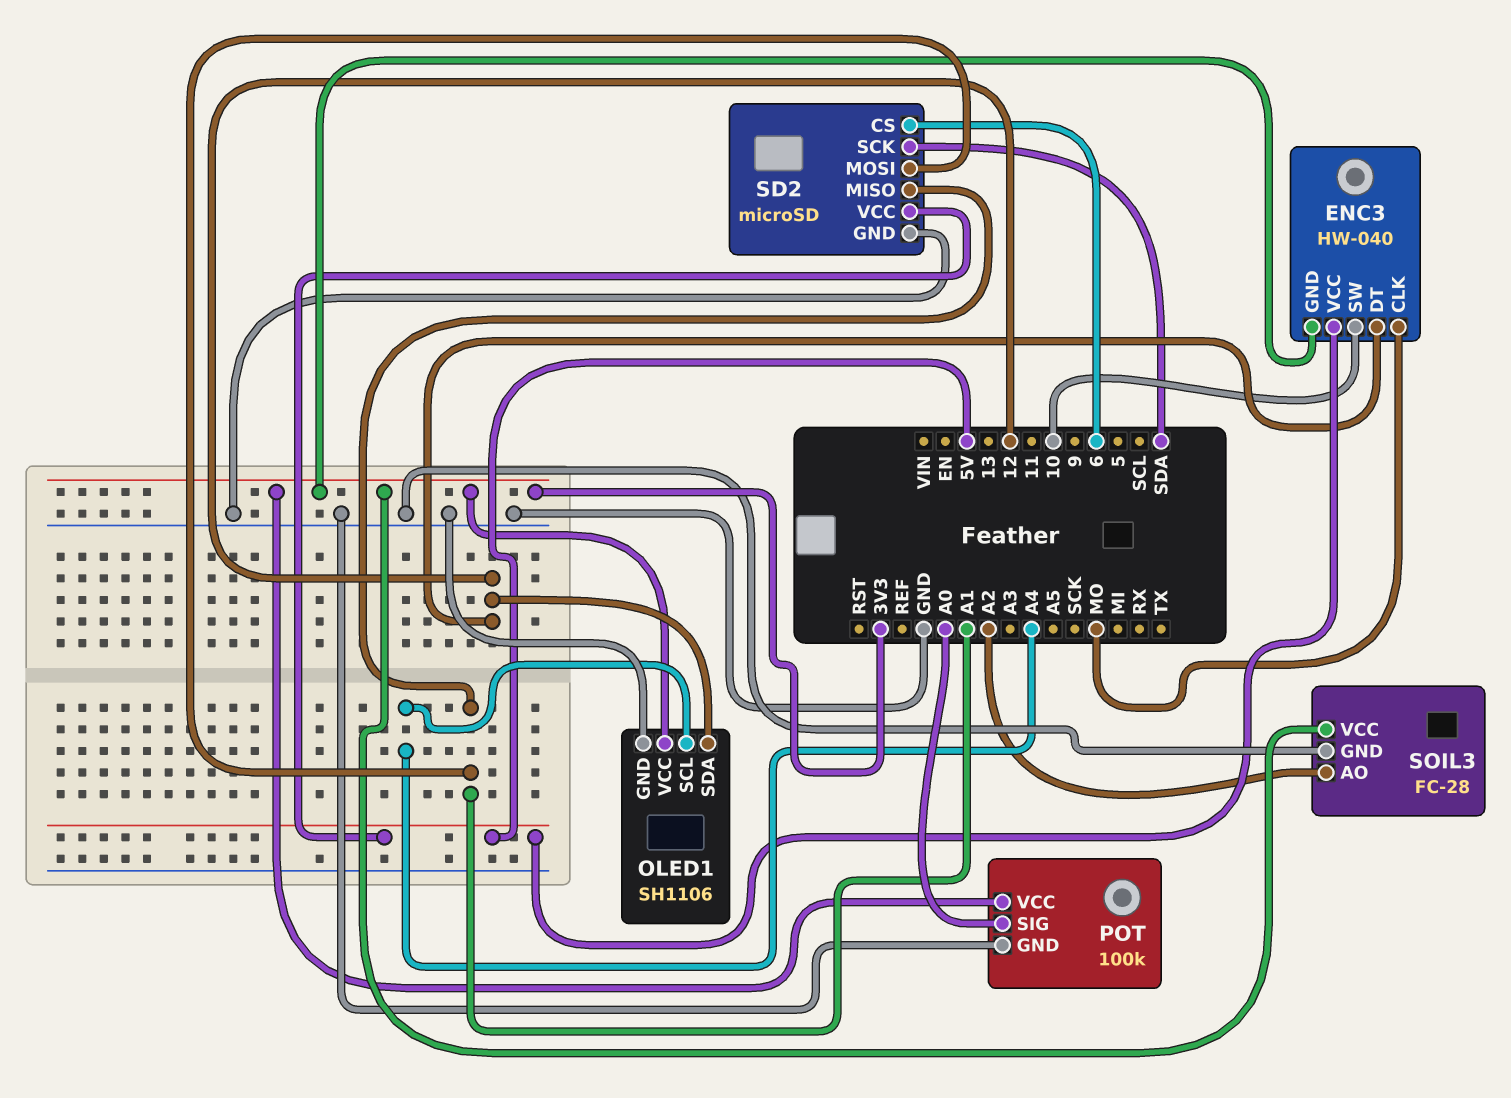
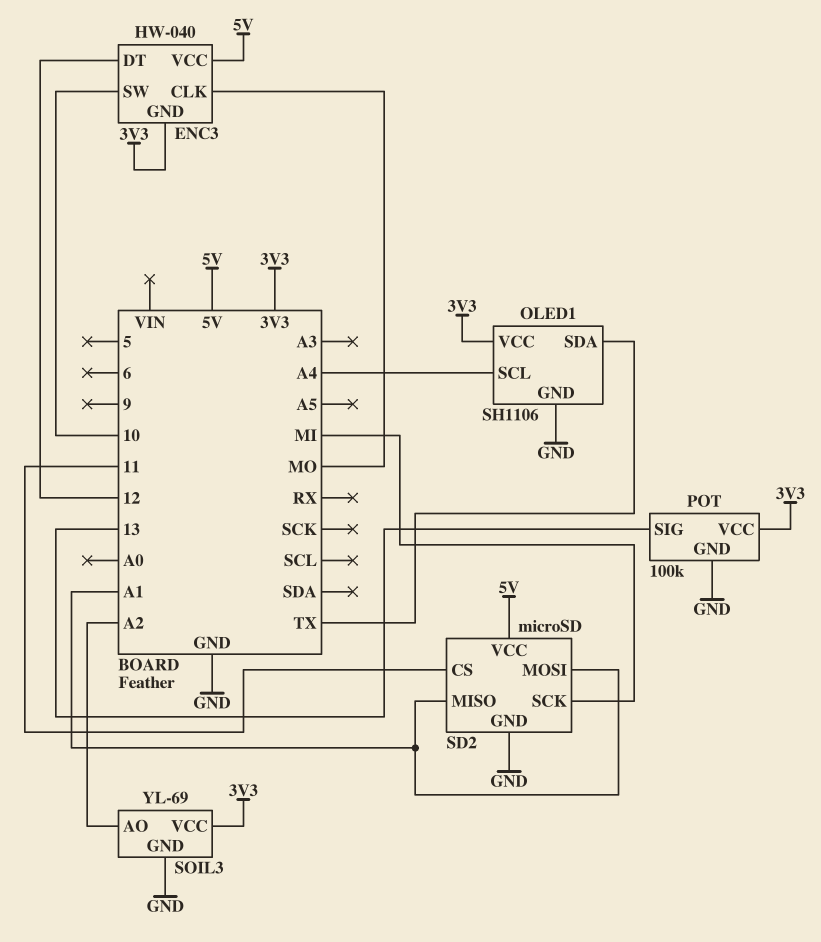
OLED1 pin SDA: 12 -> TX
POT pin SIG: A0 -> 13
SD2 pin CS: 6 -> 11
SD2 pin SCK: SDA -> MI
SOIL3: FC-28 -> YL-69

